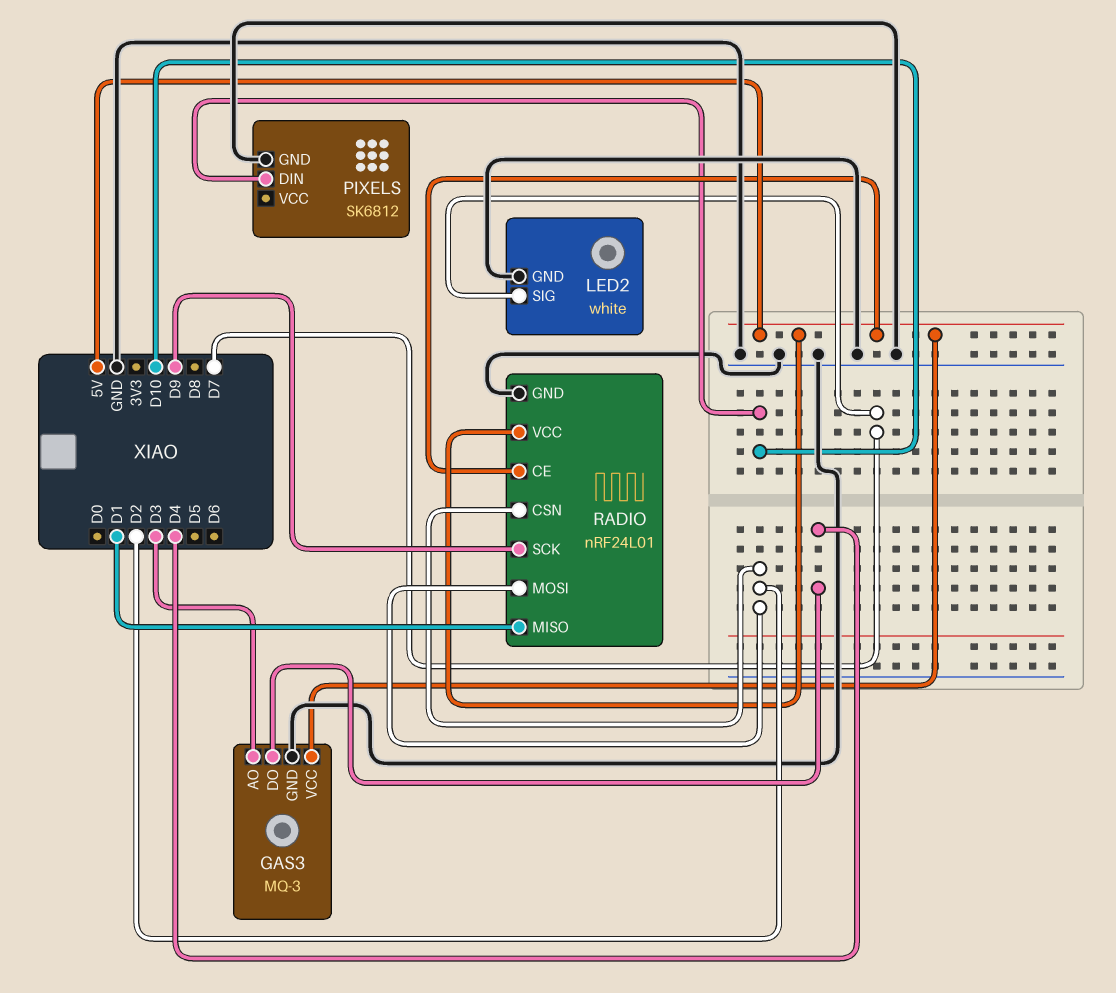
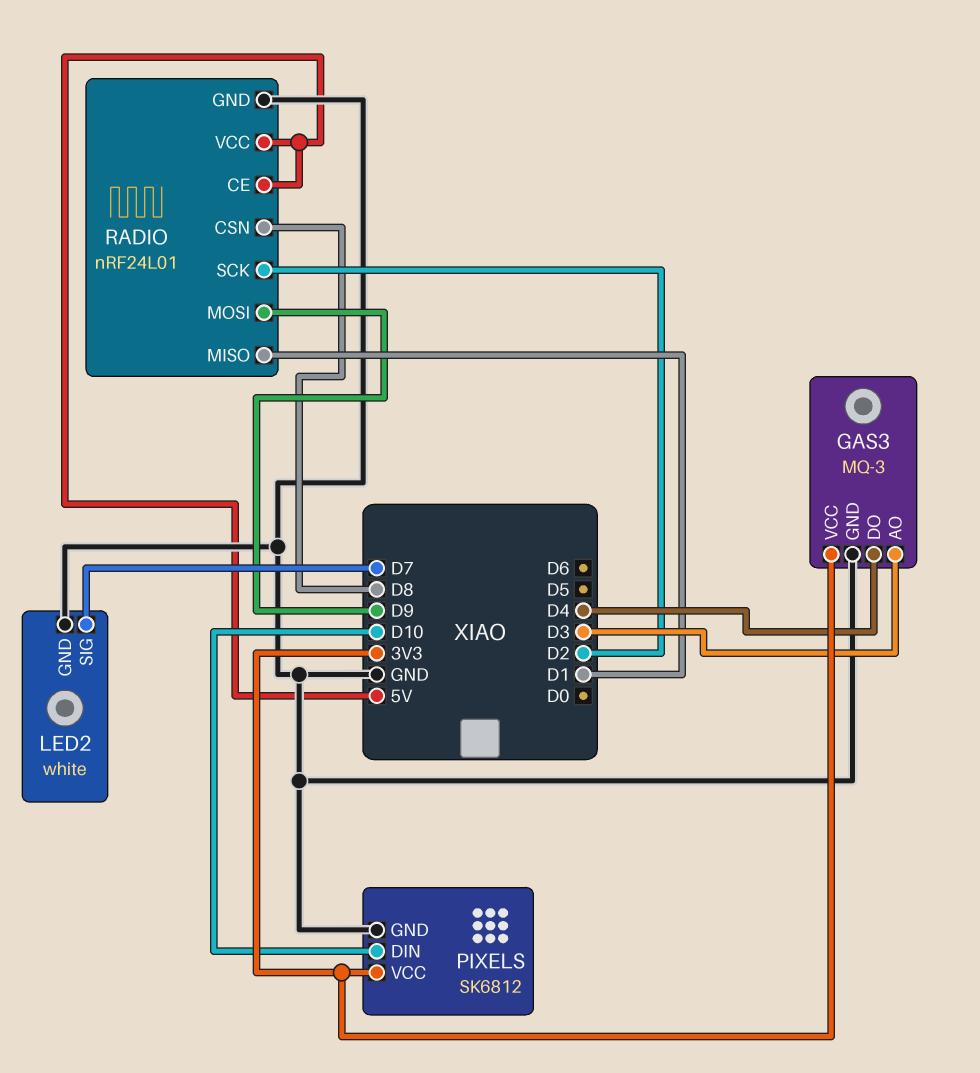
GAS3 pin VCC: 5V -> 3V3
PIXELS pin VCC: none -> 3V3
RADIO pin CSN: D2 -> D8
RADIO pin MOSI: D2 -> D9
RADIO pin SCK: D9 -> D2

